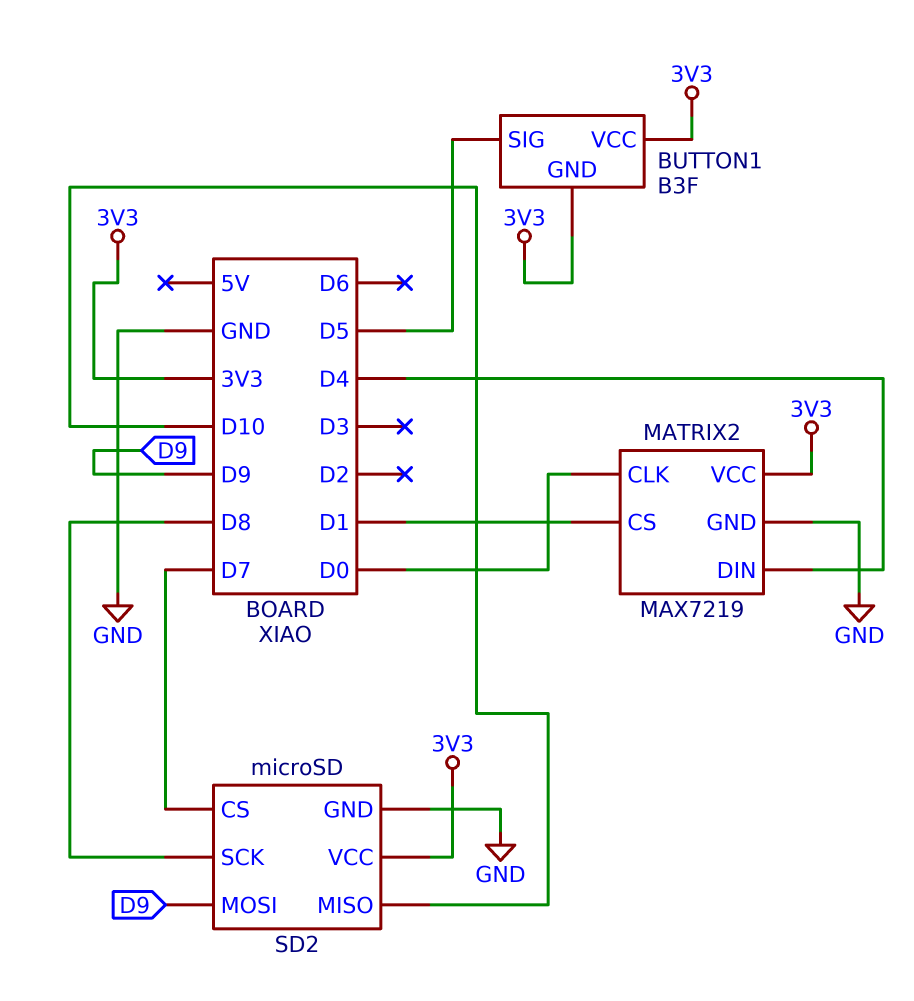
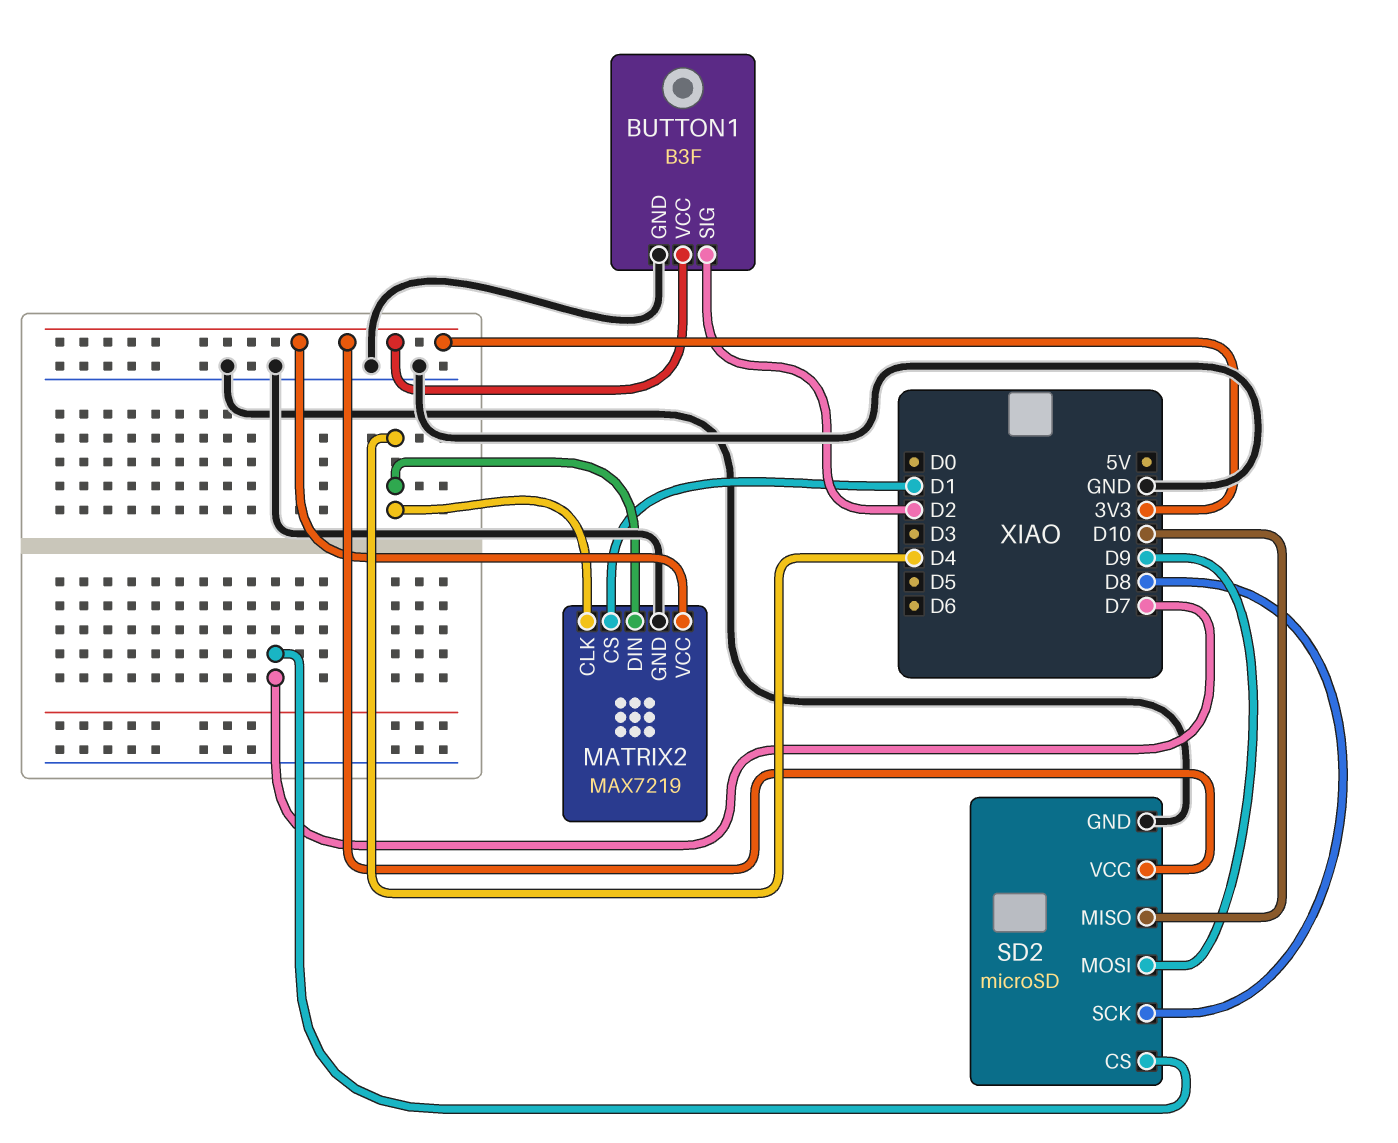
BUTTON1 pin GND: 3V3 -> GND
BUTTON1 pin SIG: D5 -> D2
MATRIX2 pin CLK: D0 -> D4

